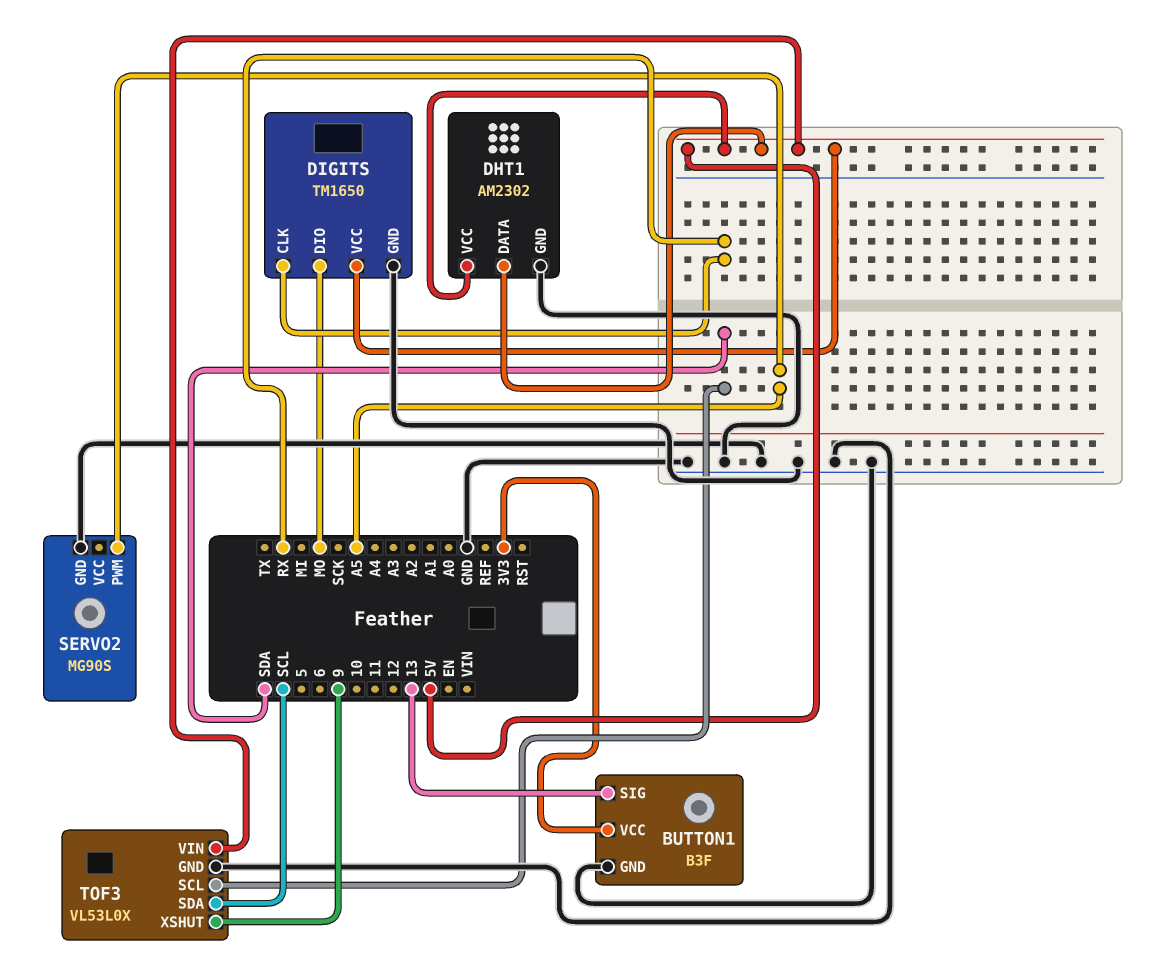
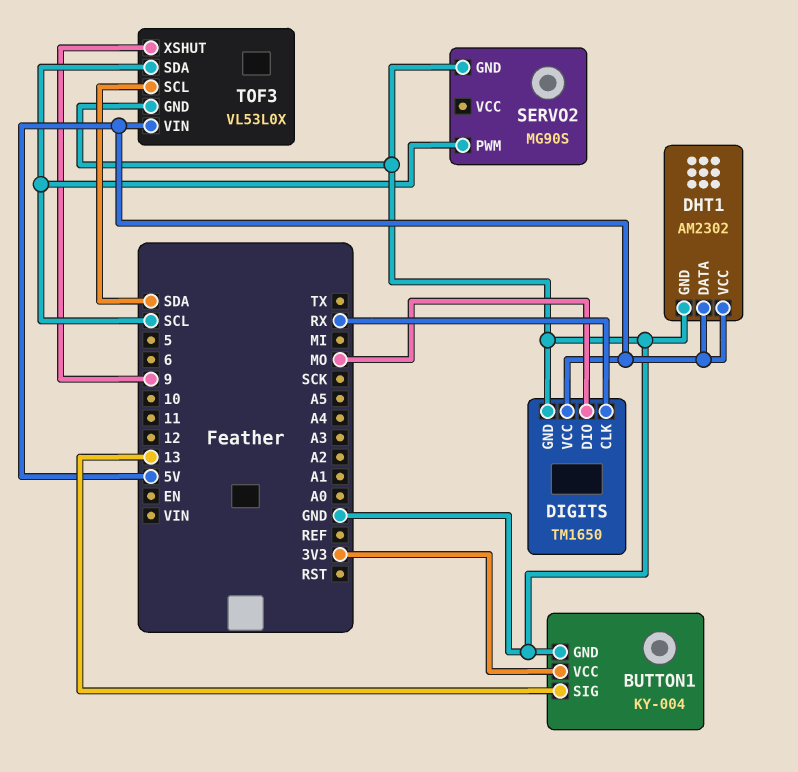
BUTTON1: B3F -> KY-004
SERVO2 pin PWM: A5 -> SCL

